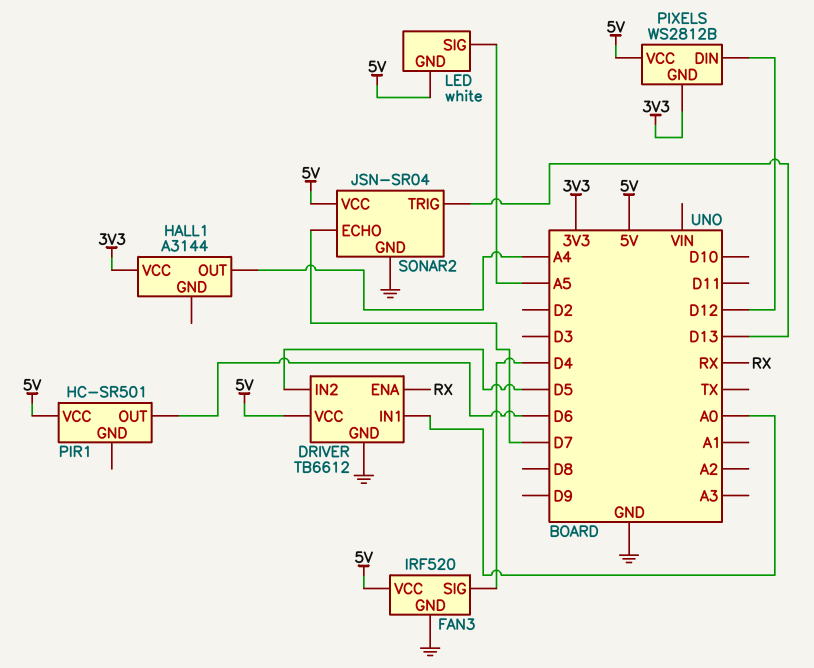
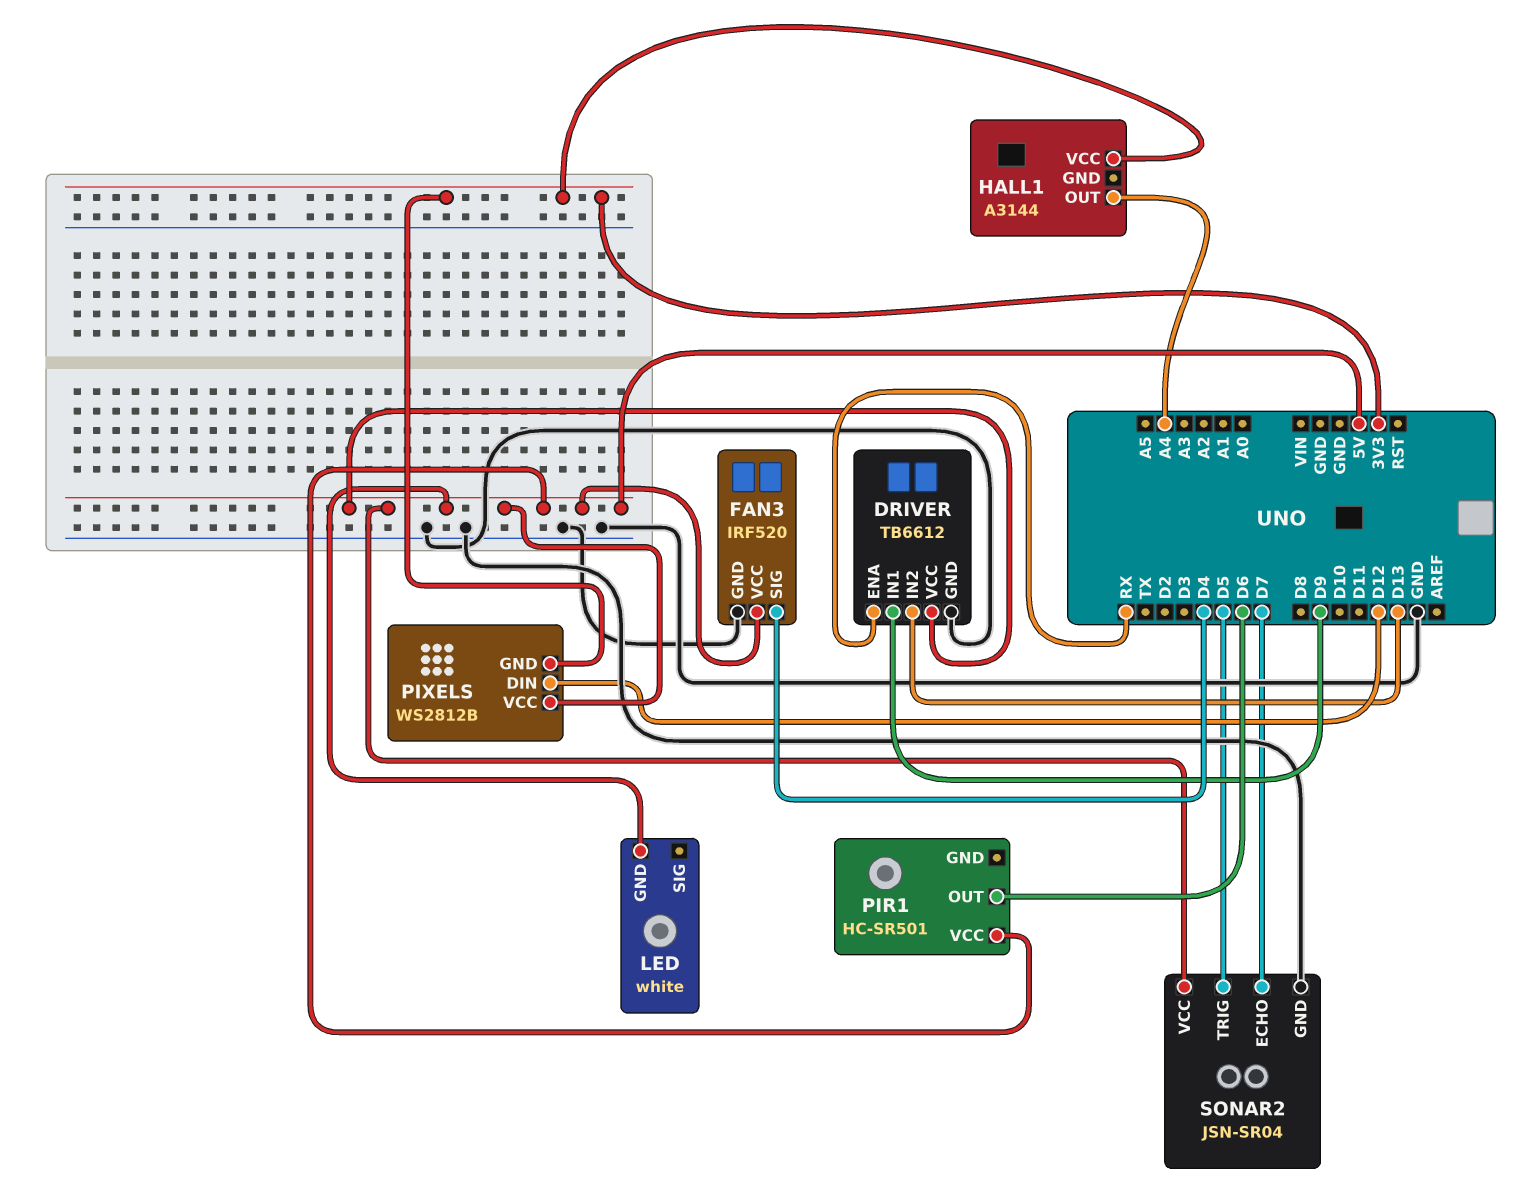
DRIVER pin IN1: A0 -> D9
DRIVER pin IN2: D5 -> D13
LED pin SIG: A5 -> none
SONAR2 pin TRIG: D13 -> D5

